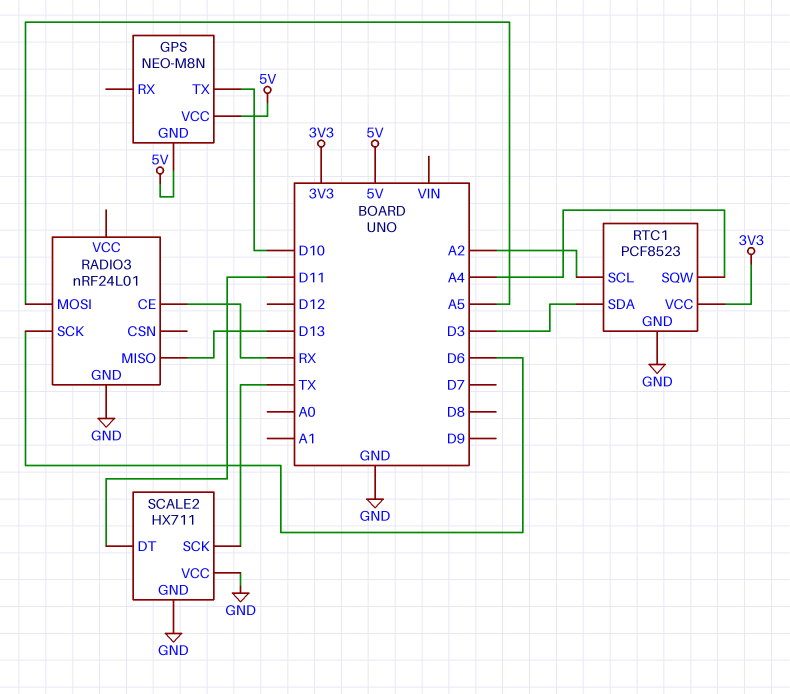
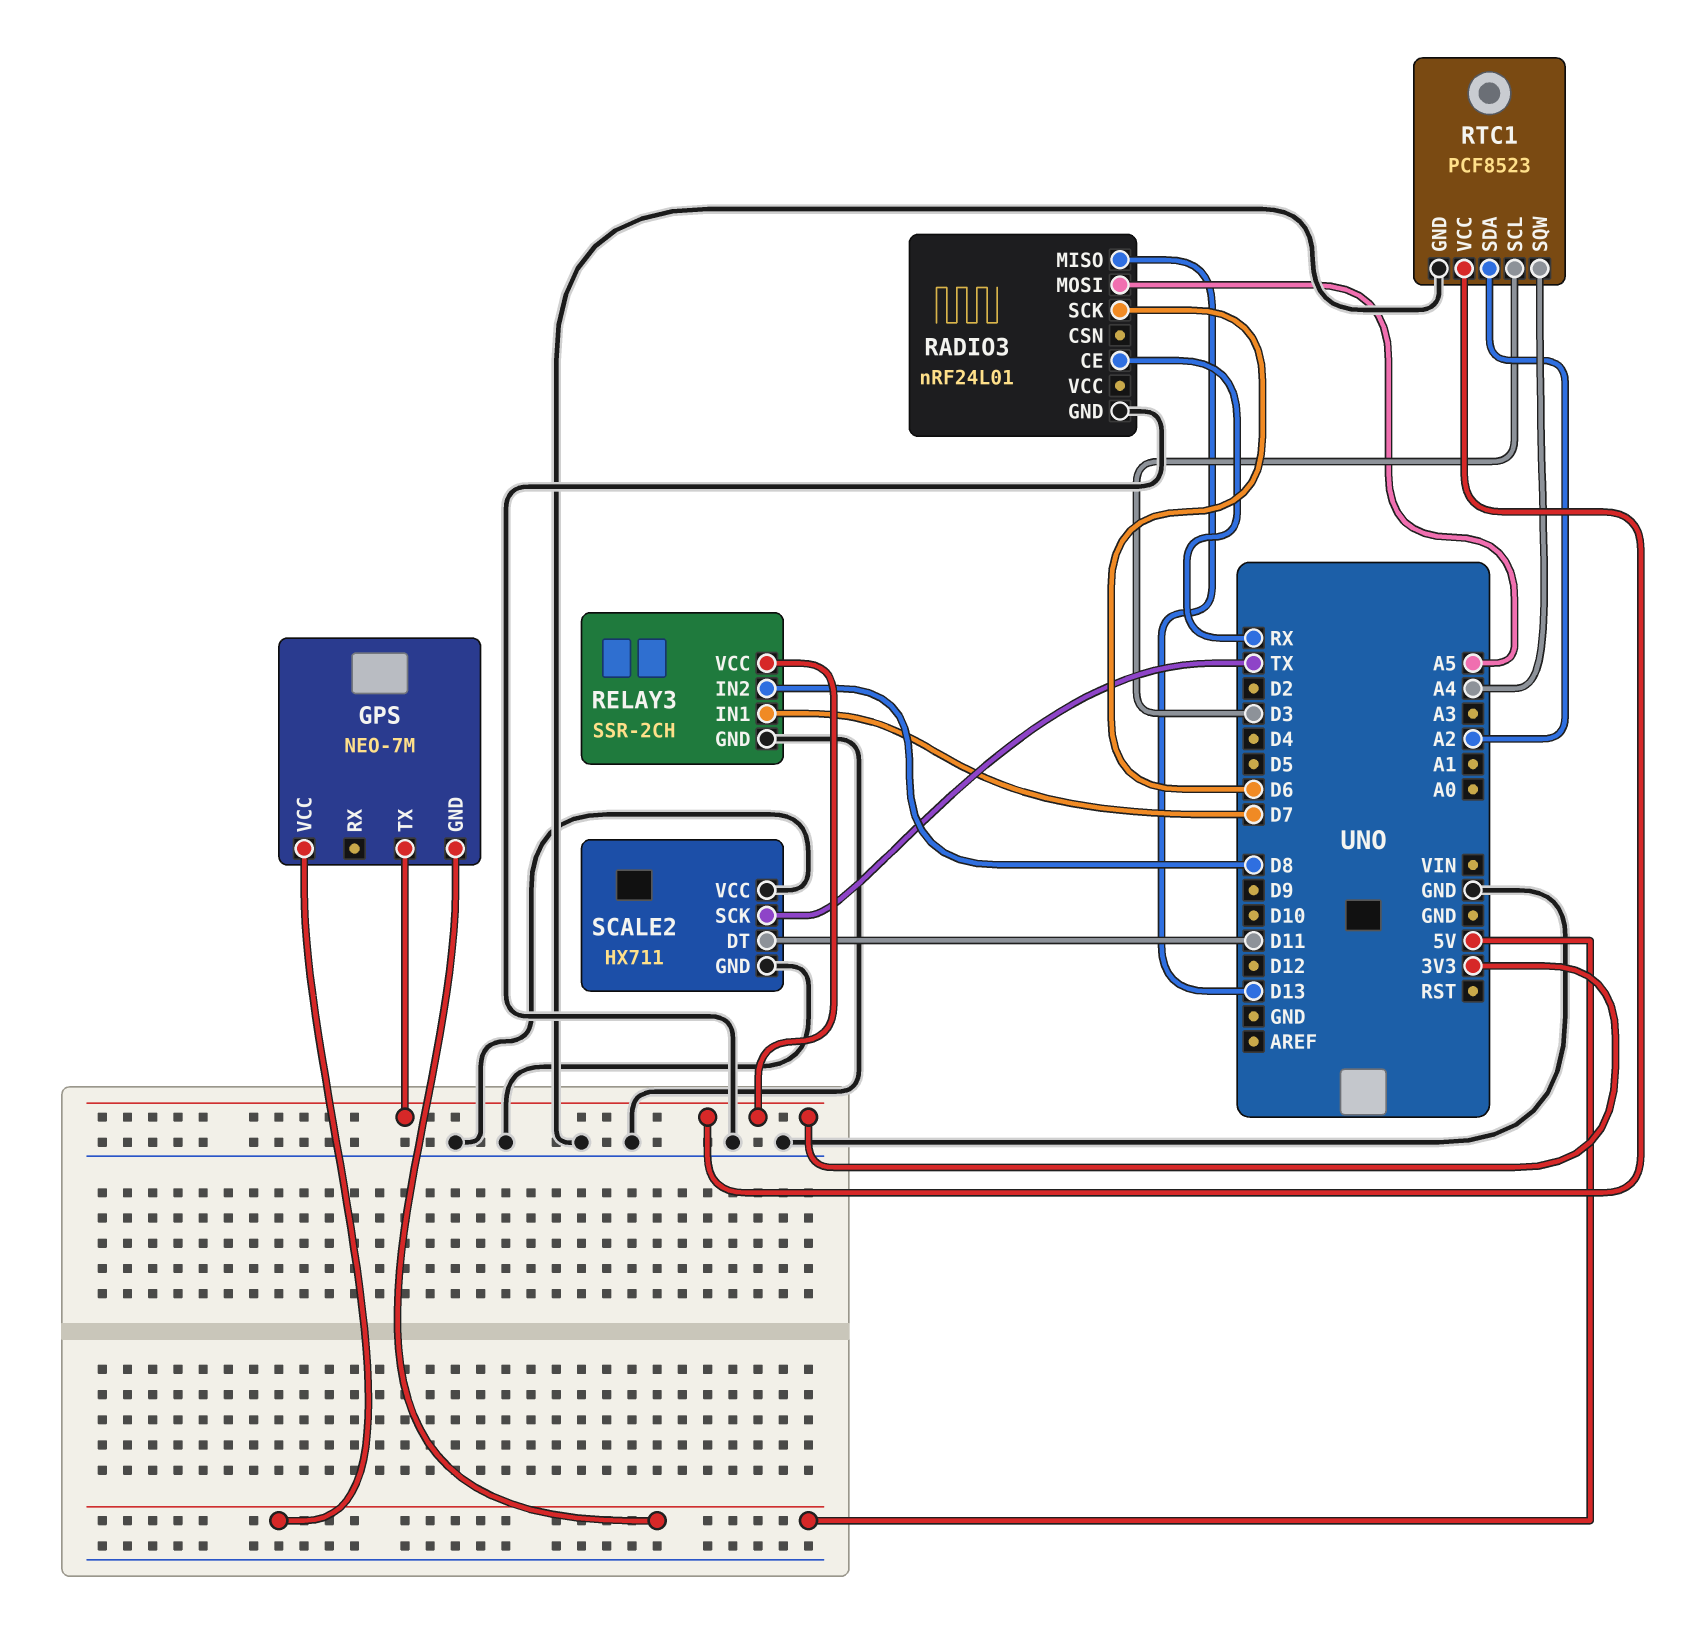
GPS: NEO-M8N -> NEO-7M
GPS pin TX: D10 -> 3V3
RELAY3: none -> SSR-2CH
RELAY3 pin GND: none -> GND
RELAY3 pin IN1: none -> D7
RELAY3 pin IN2: none -> D8
RELAY3 pin VCC: none -> 3V3
RTC1 pin SCL: A2 -> D3
RTC1 pin SDA: D3 -> A2

